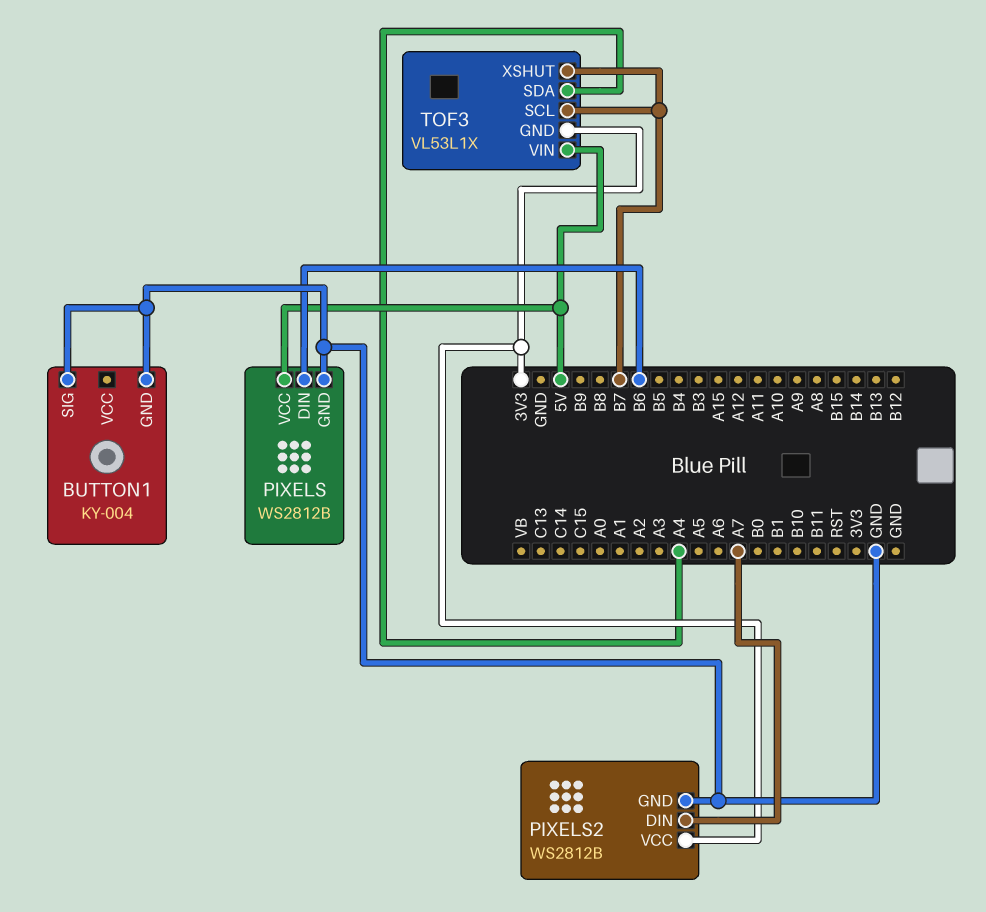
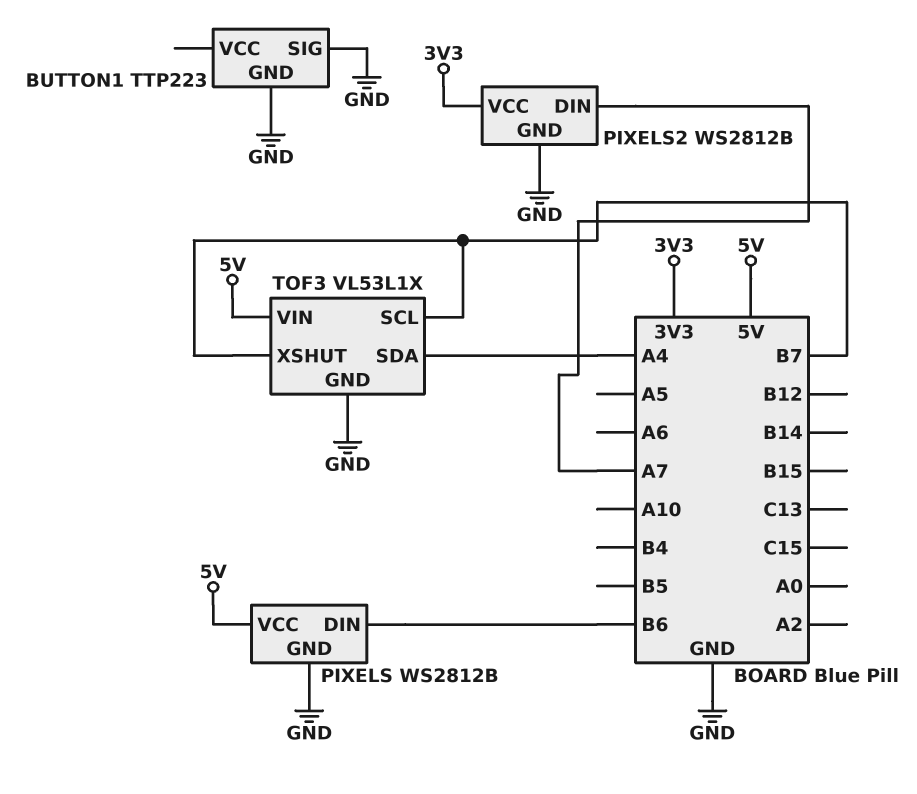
BUTTON1: KY-004 -> TTP223
TOF3 pin GND: 3V3 -> GND

